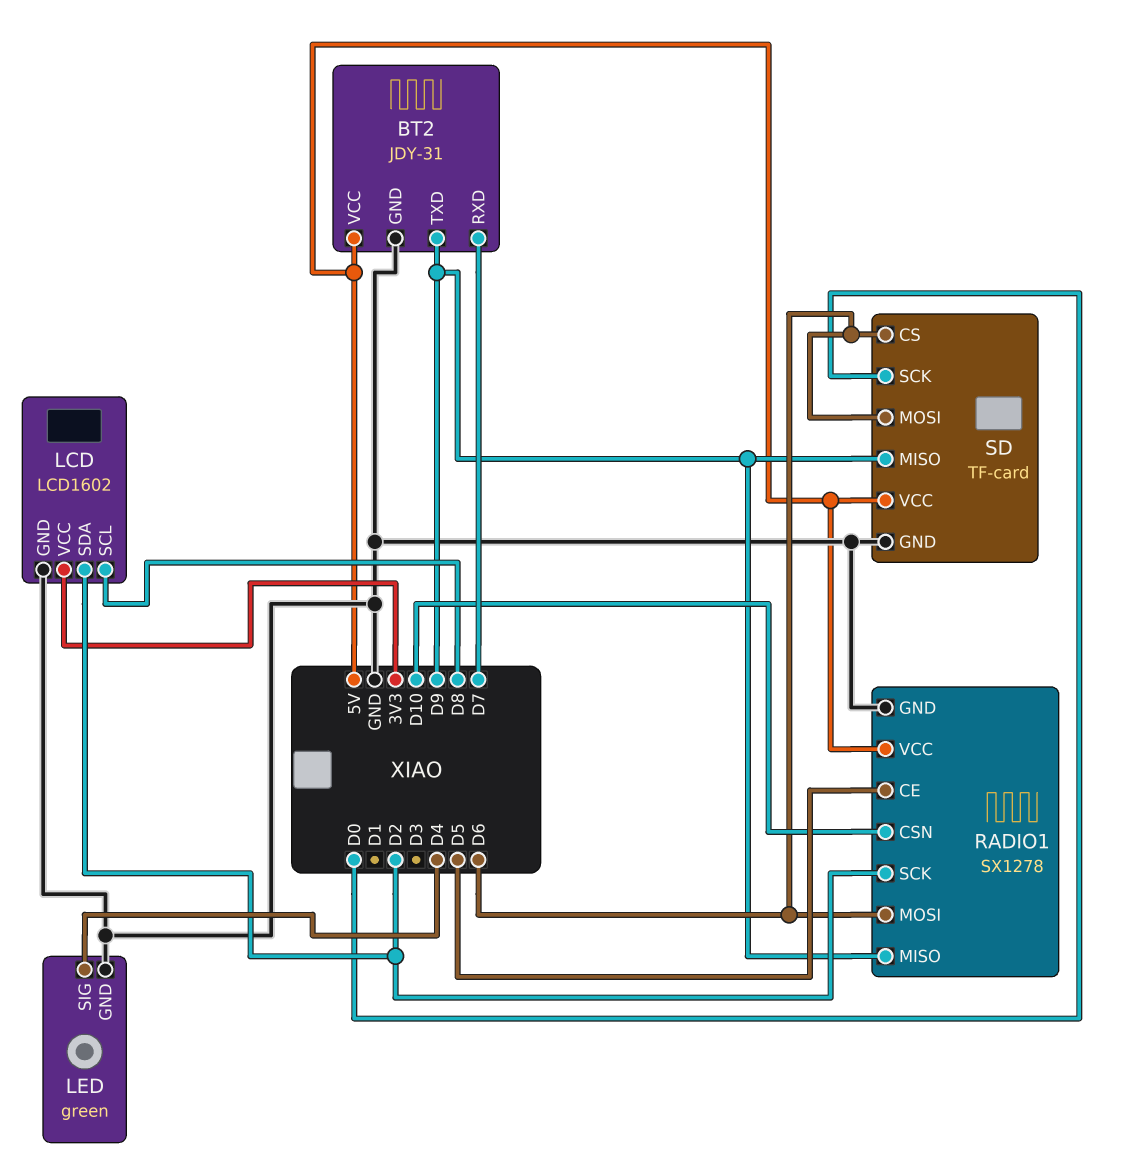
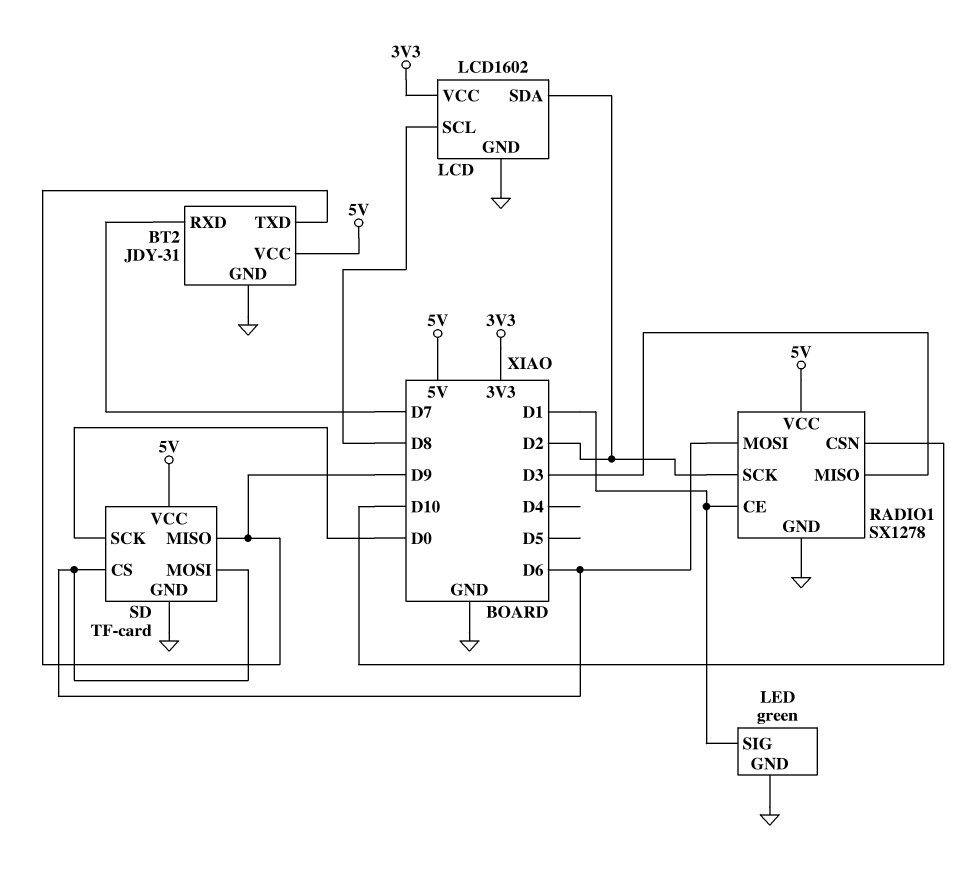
LED pin SIG: D4 -> D1
RADIO1 pin CE: D5 -> D1
RADIO1 pin MISO: D9 -> D3

